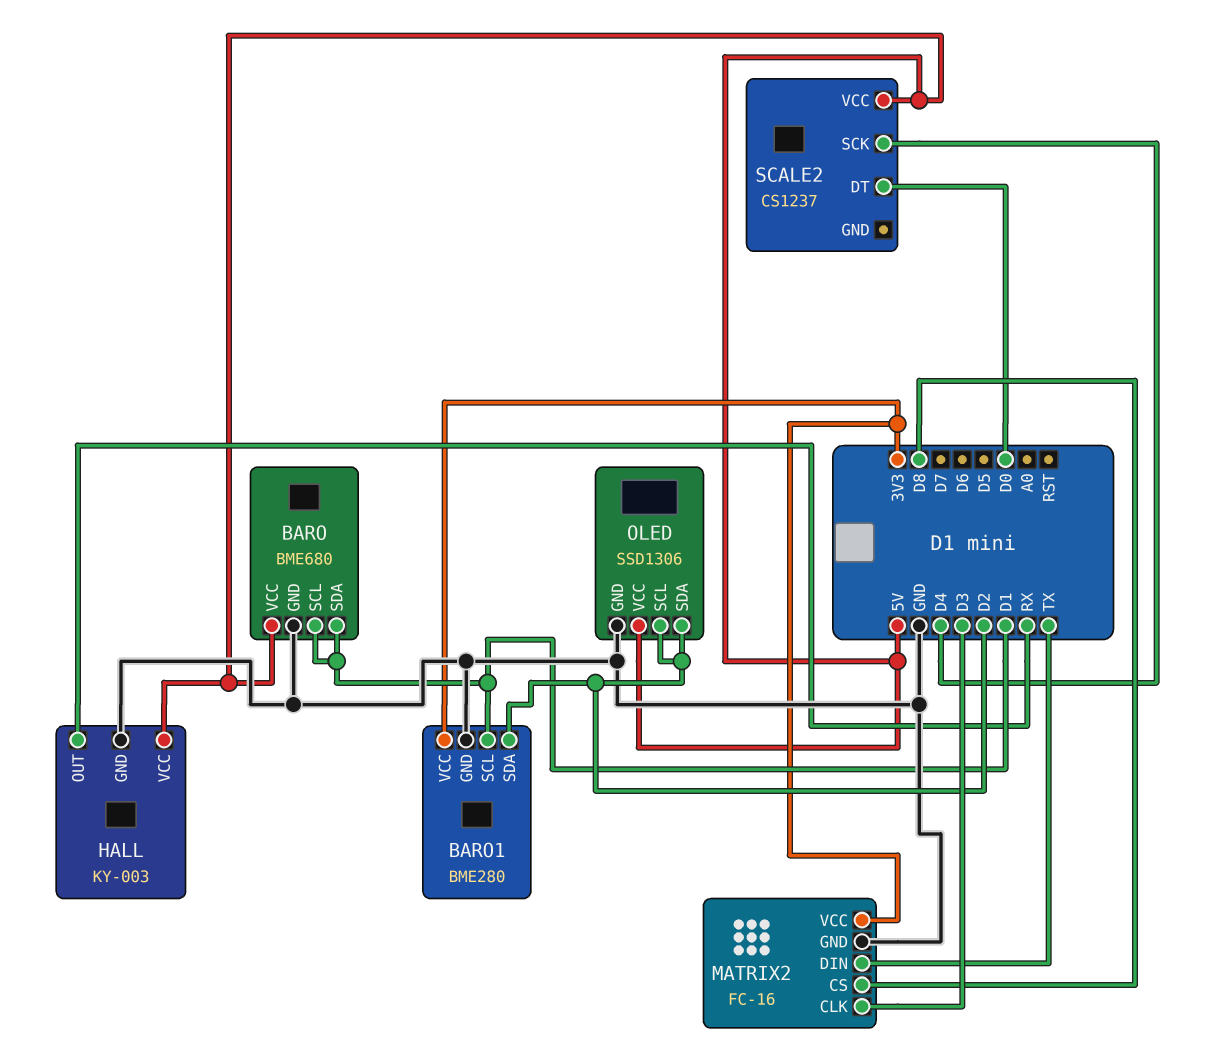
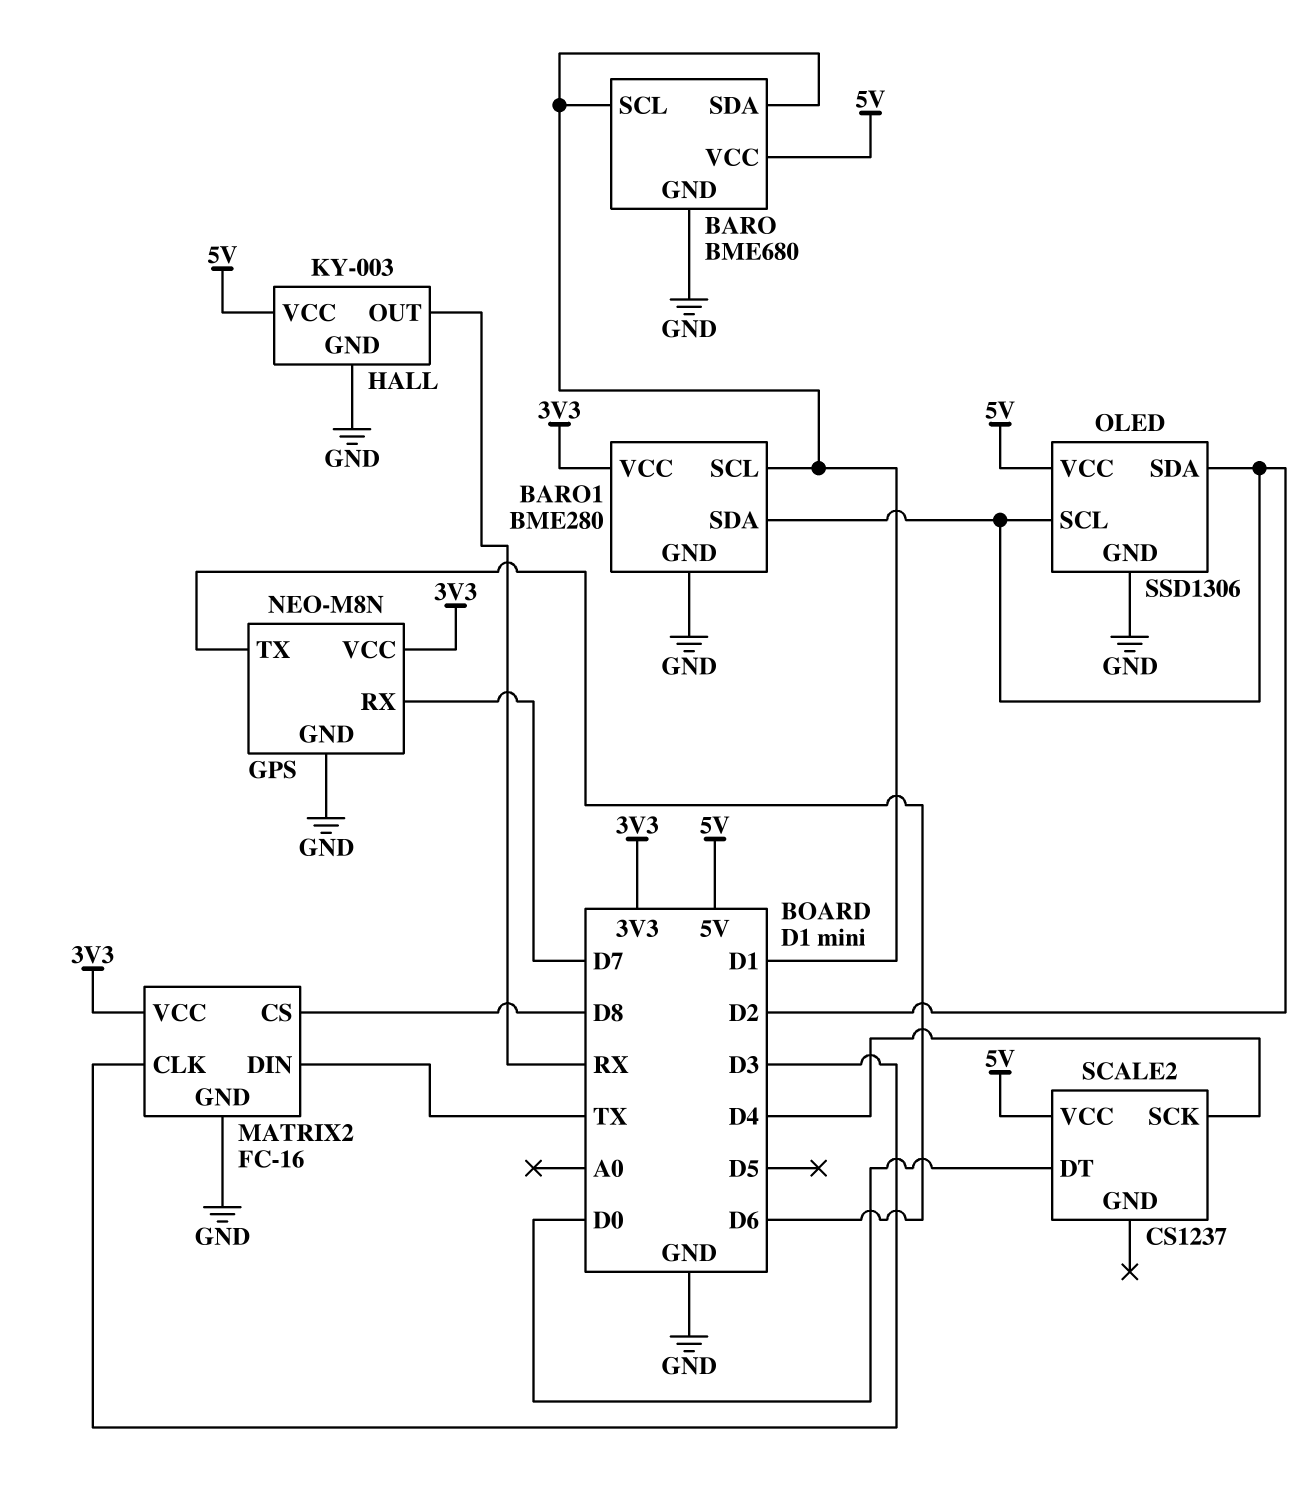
GPS: none -> NEO-M8N
GPS pin GND: none -> GND
GPS pin RX: none -> D7
GPS pin TX: none -> D6
GPS pin VCC: none -> 3V3

